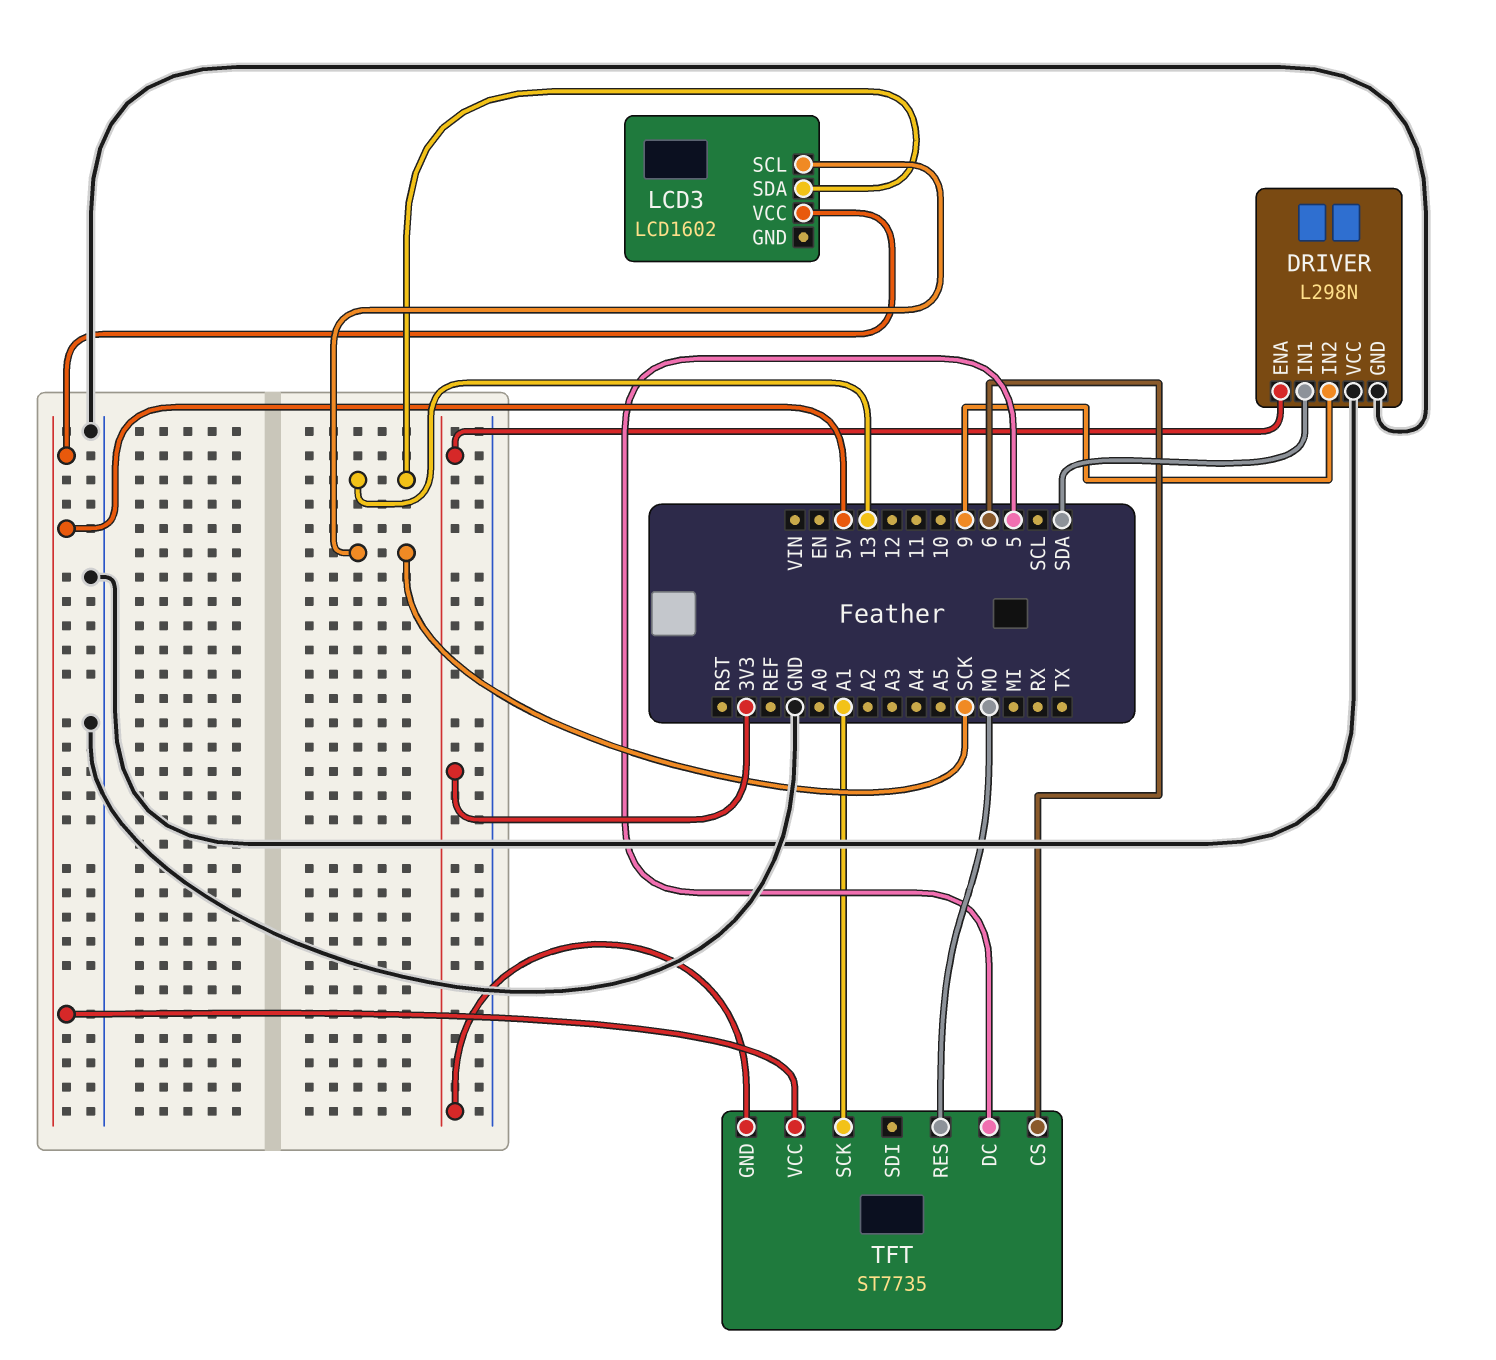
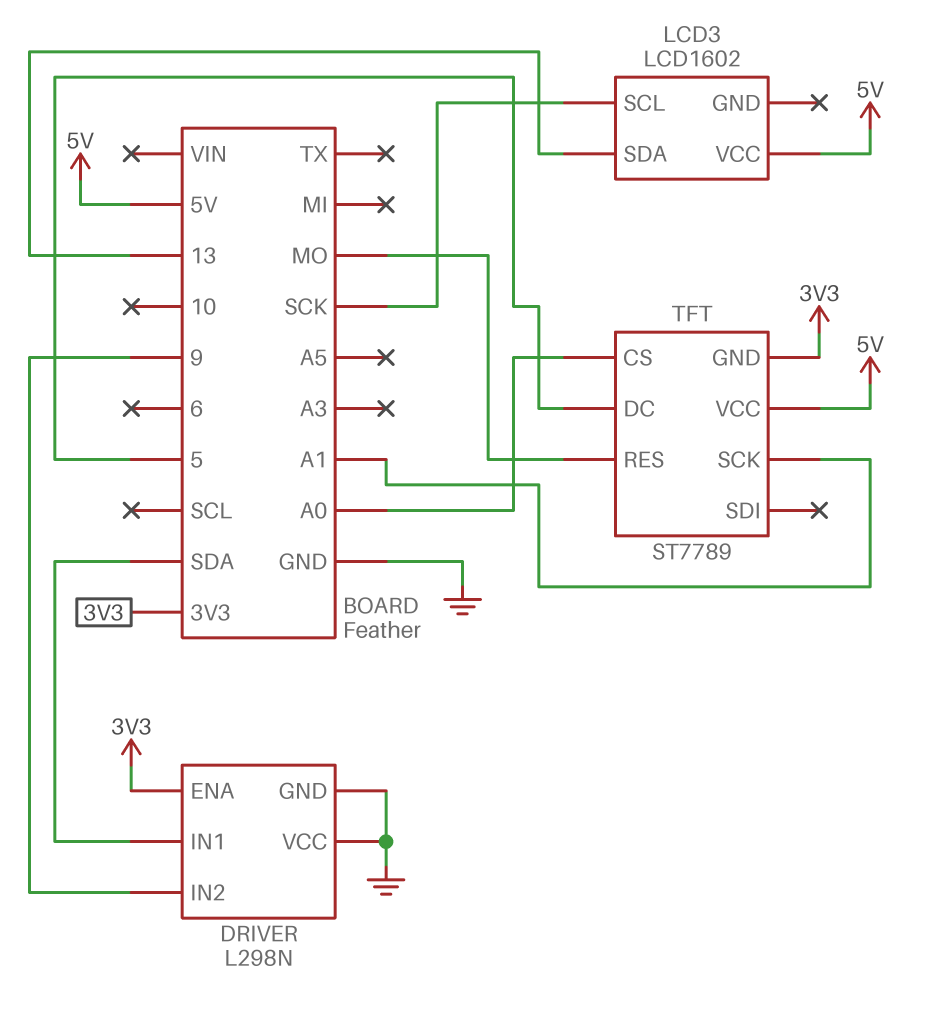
TFT: ST7735 -> ST7789
TFT pin CS: 6 -> A0

